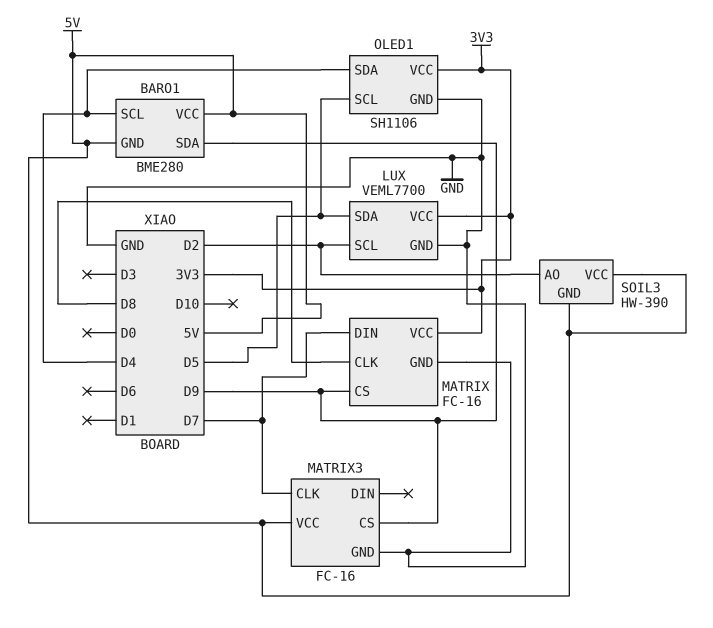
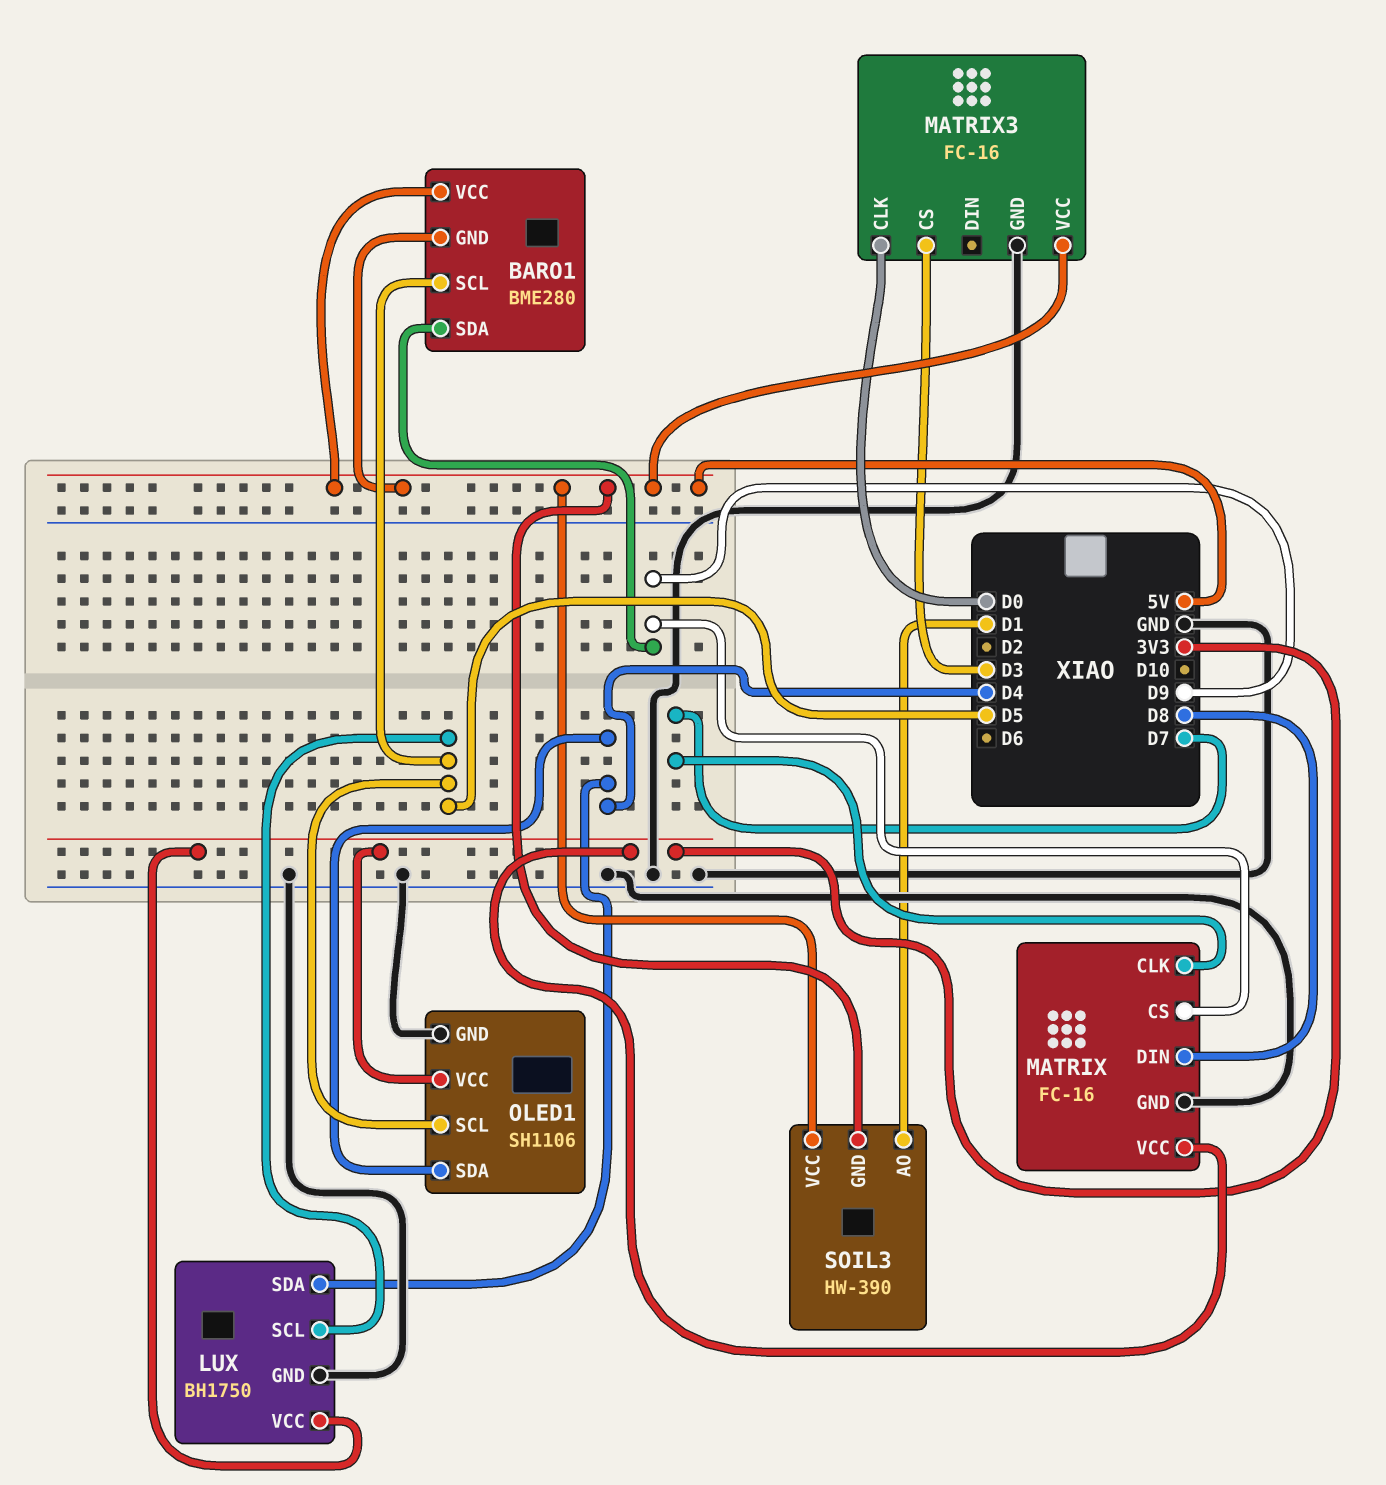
BARO1 pin SCL: D4 -> D5
LUX: VEML7700 -> BH1750
LUX pin SCL: D2 -> D5
LUX pin SDA: D5 -> D4
MATRIX pin CLK: D8 -> D7
MATRIX pin DIN: D7 -> D8
MATRIX3 pin CLK: D7 -> D0
MATRIX3 pin CS: D9 -> D3
SOIL3 pin AO: D2 -> D1

